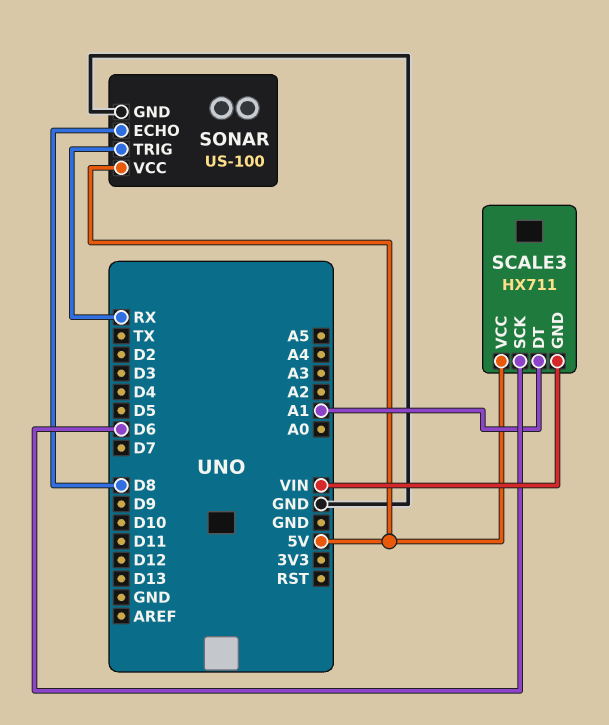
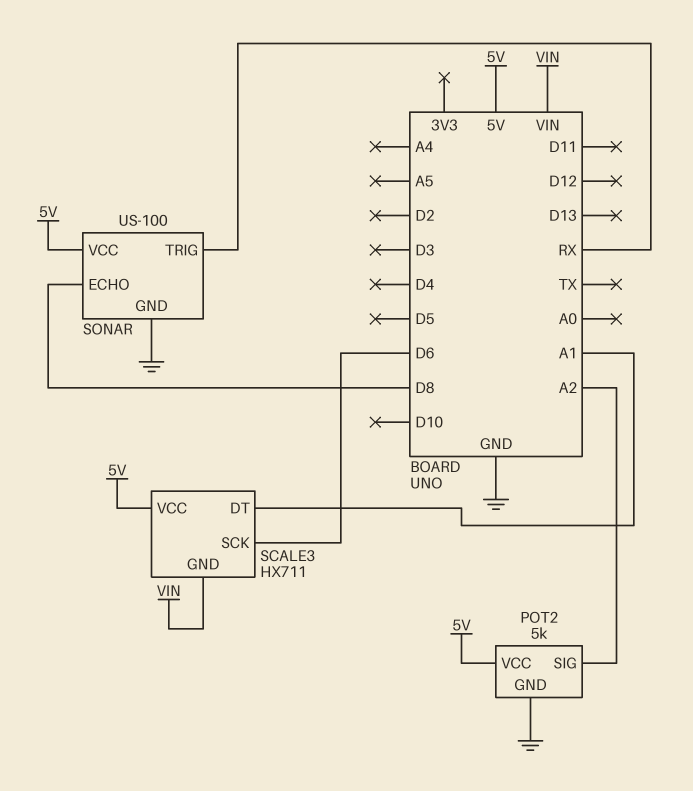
POT2: none -> 5k
POT2 pin GND: none -> GND
POT2 pin SIG: none -> A2
POT2 pin VCC: none -> 5V

